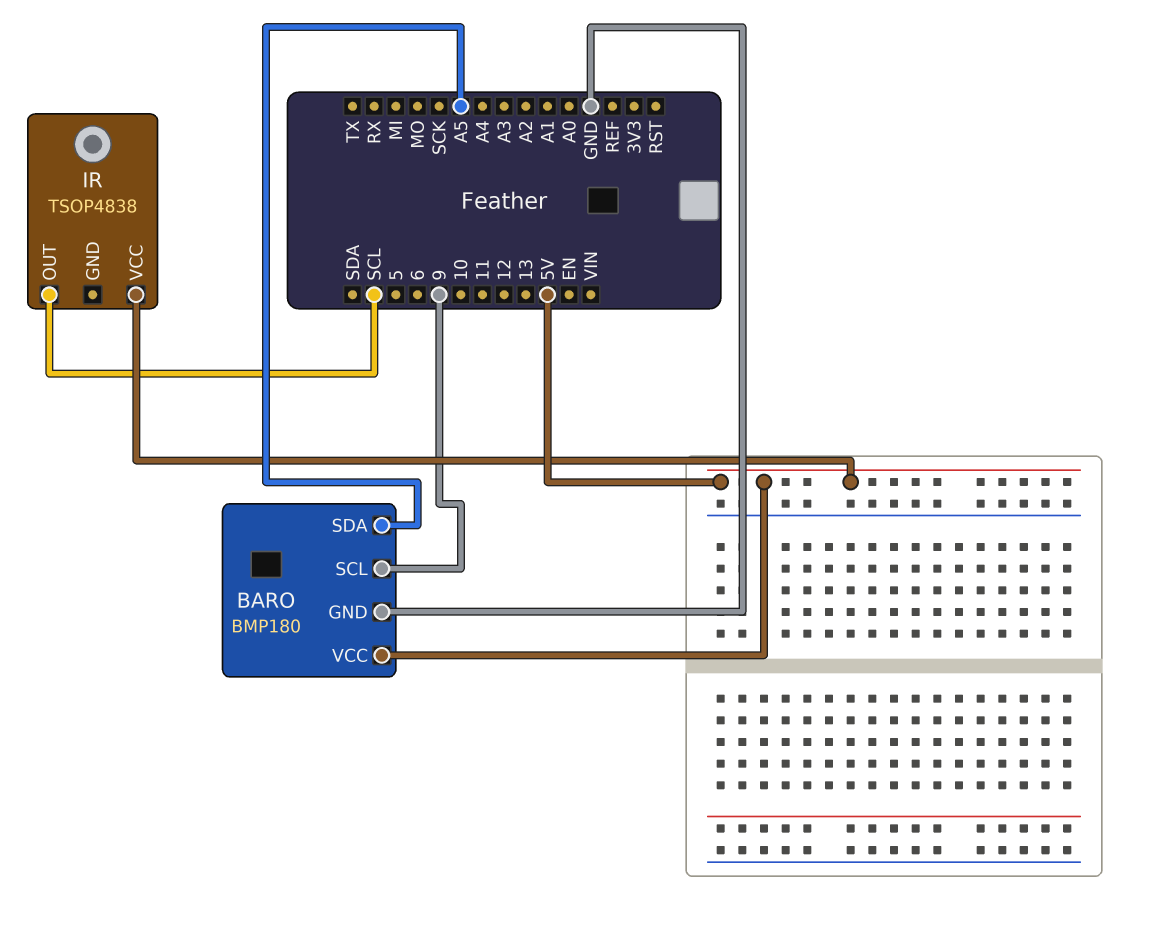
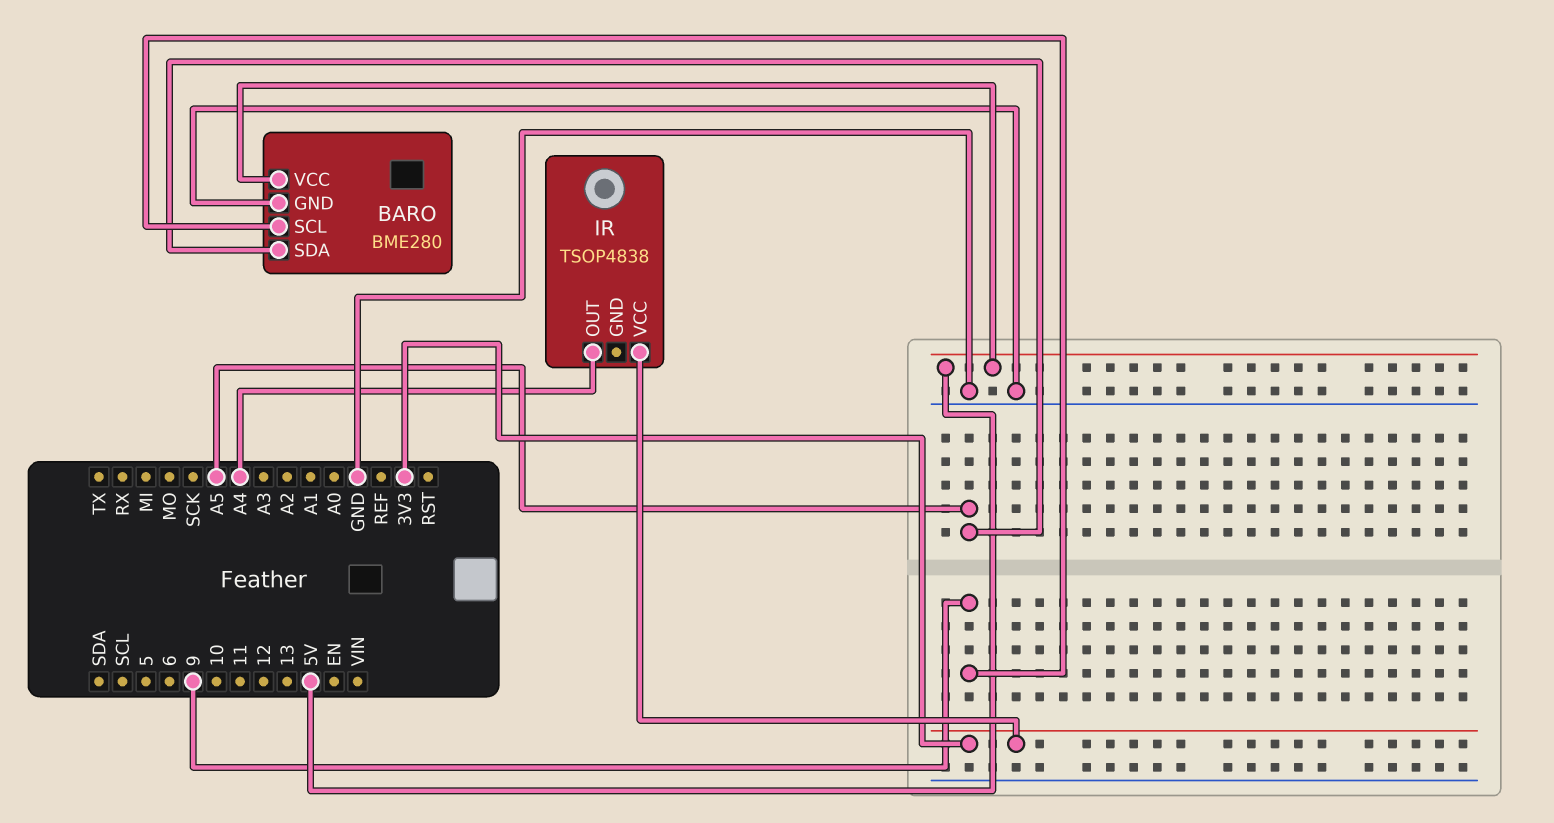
BARO: BMP180 -> BME280
IR pin OUT: SCL -> A4
IR pin VCC: 5V -> 3V3

